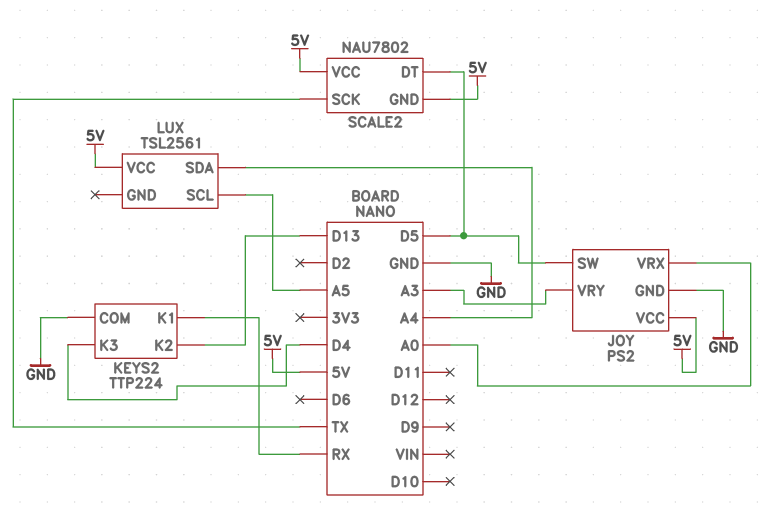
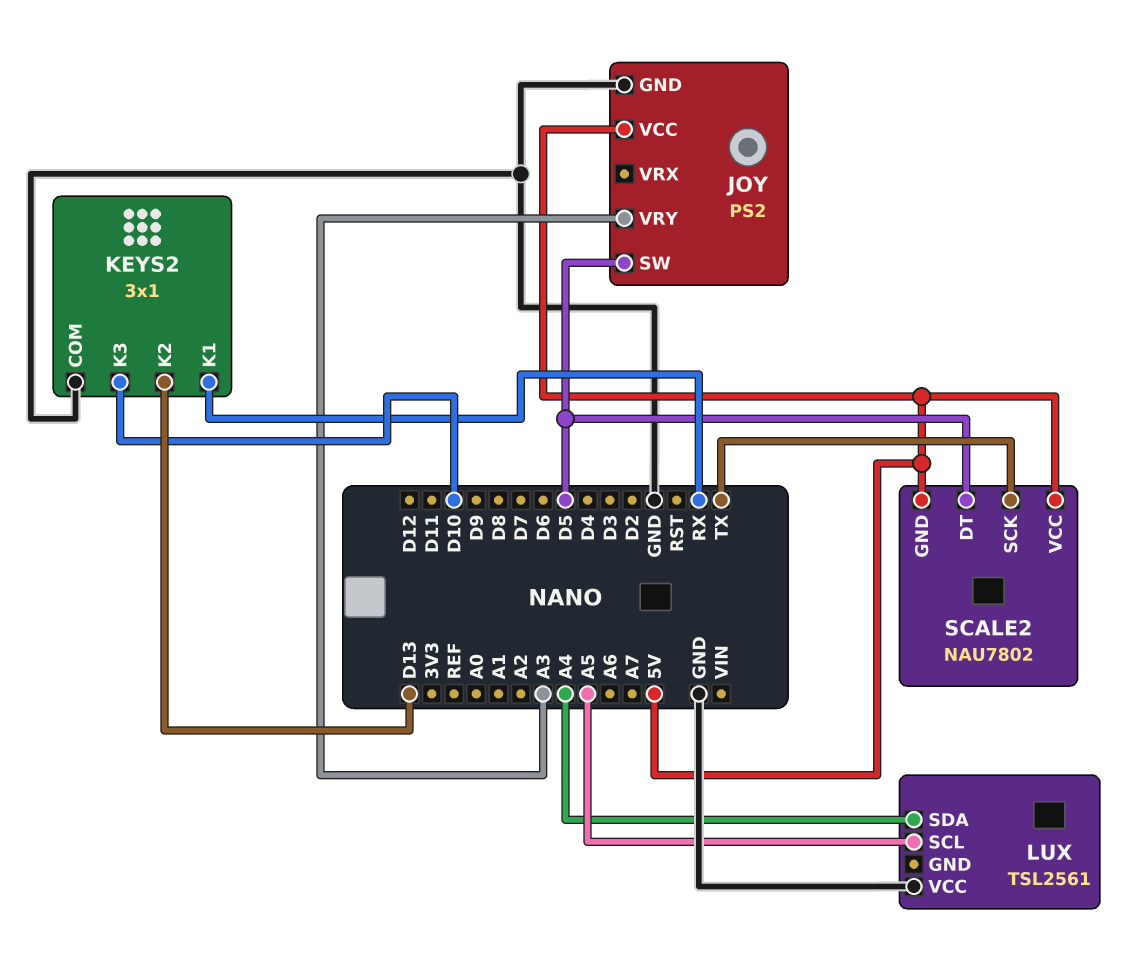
JOY pin VRX: A0 -> none
KEYS2: TTP224 -> 3x1
KEYS2 pin K3: D4 -> D10
LUX pin VCC: 5V -> GND

